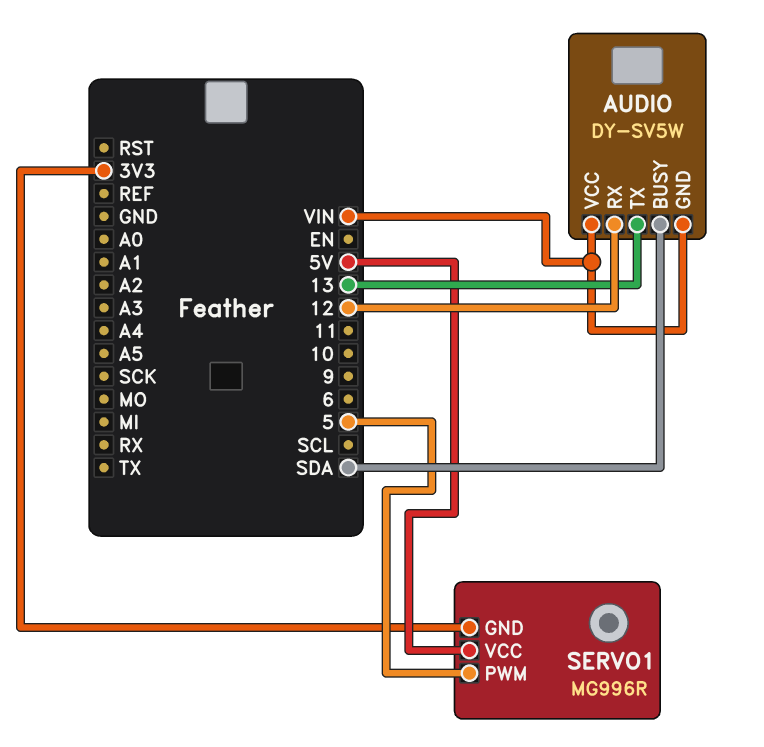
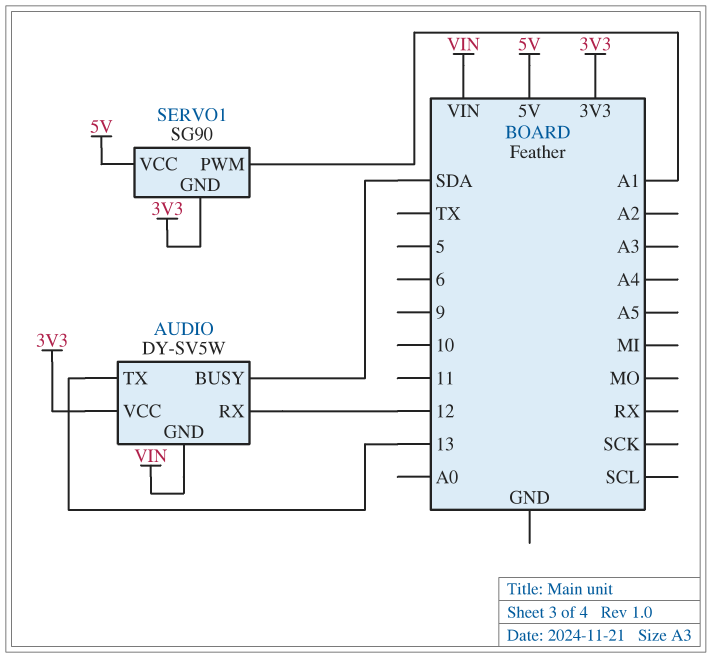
AUDIO pin VCC: VIN -> 3V3
SERVO1: MG996R -> SG90
SERVO1 pin PWM: 5 -> A1

